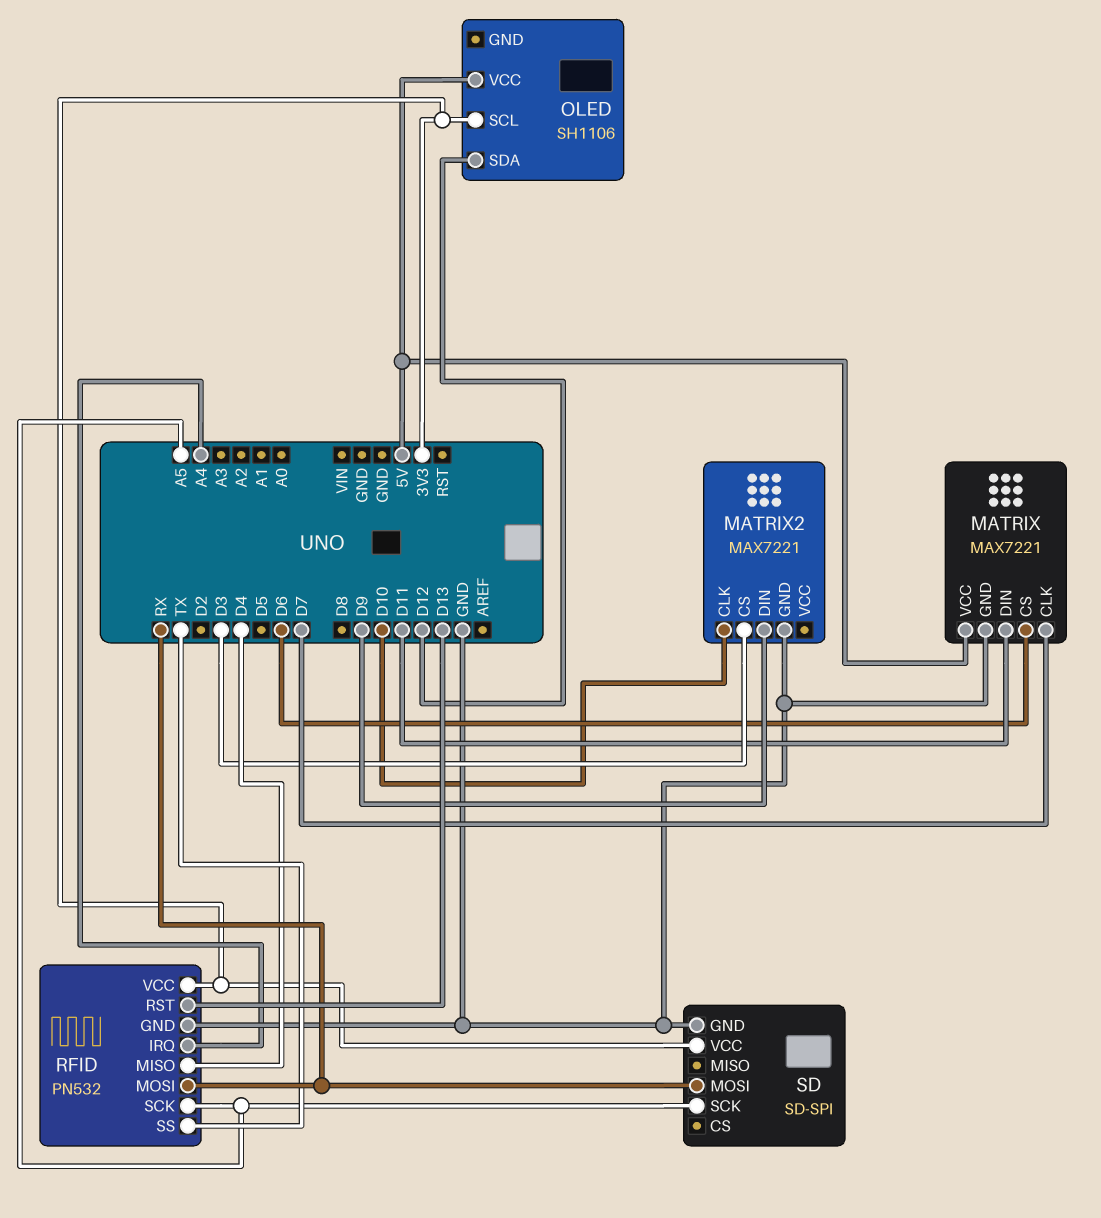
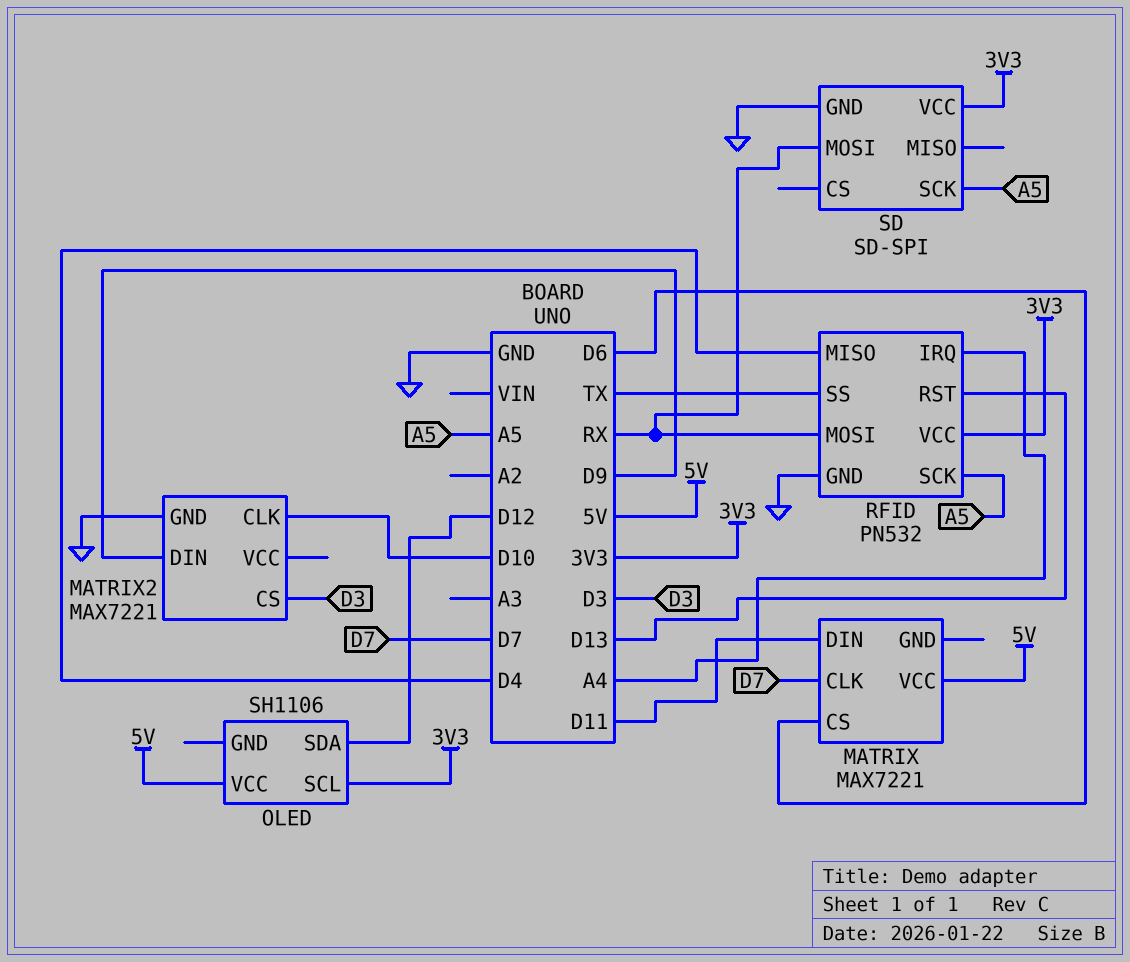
MATRIX pin GND: GND -> none

